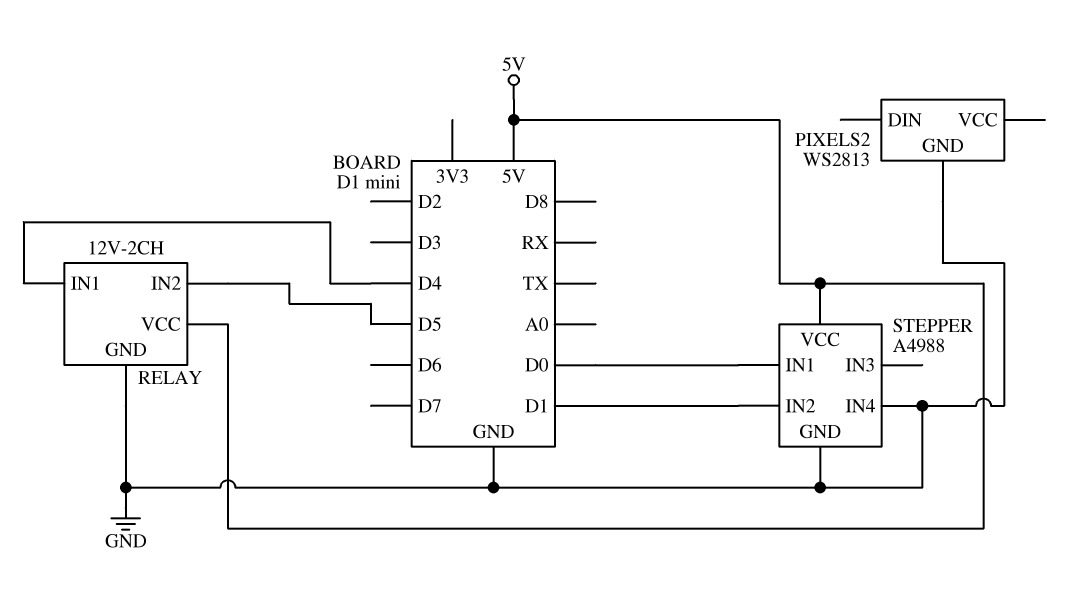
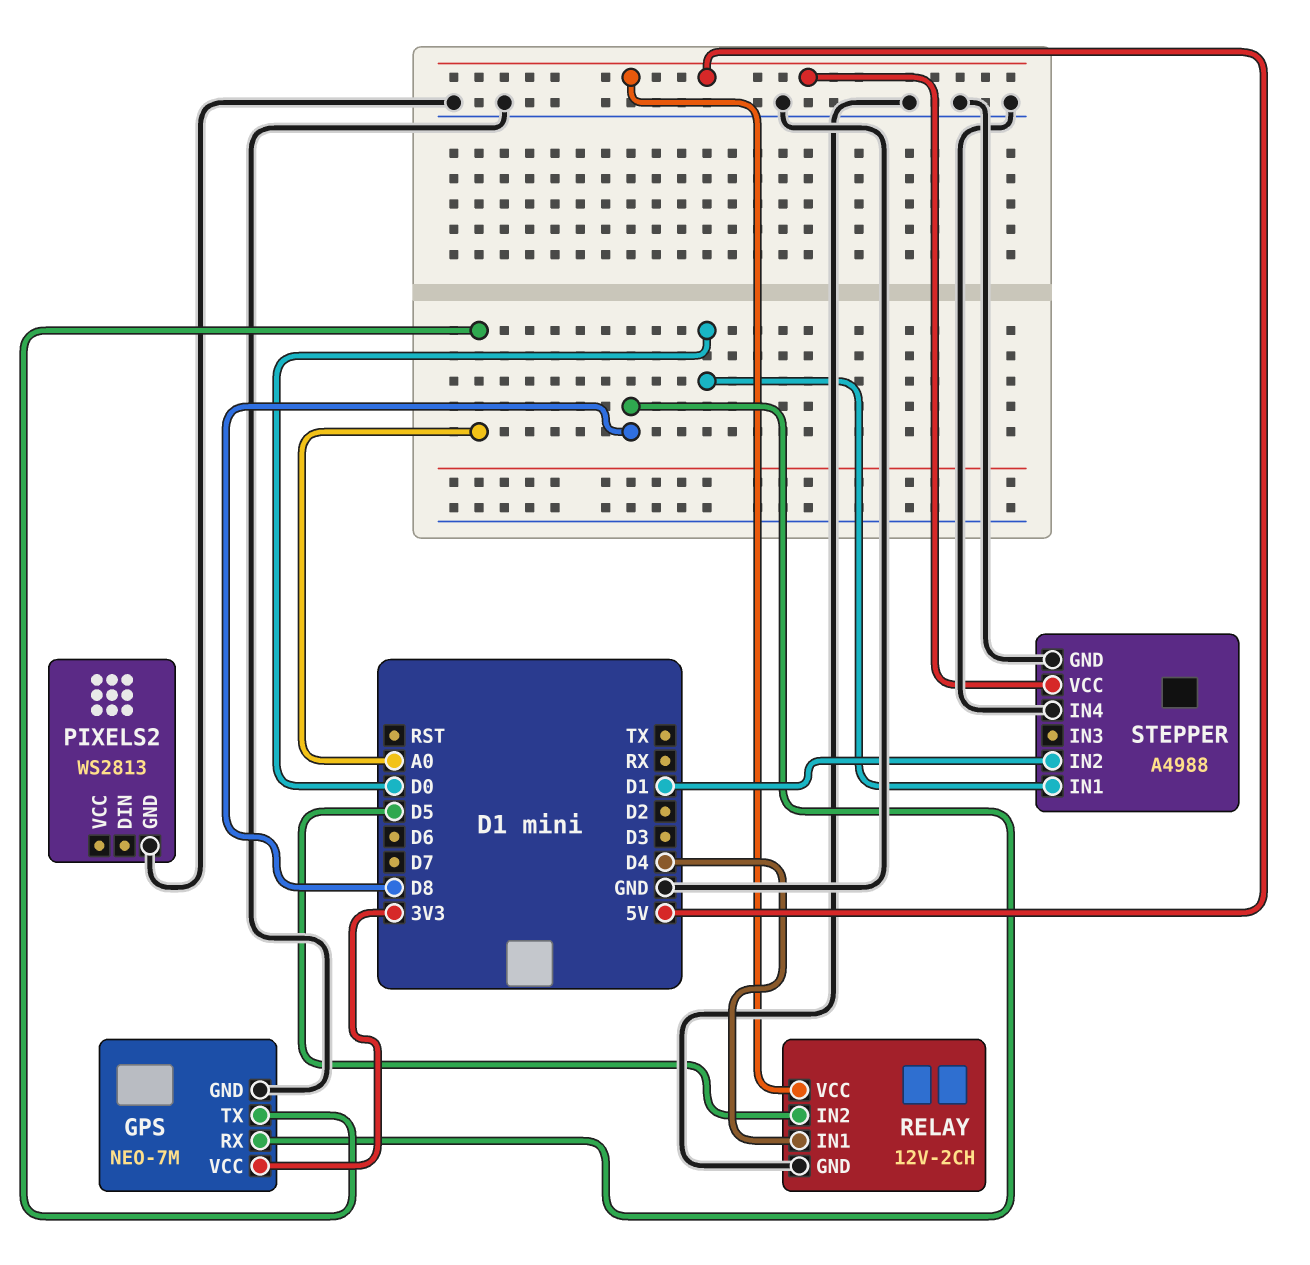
GPS: none -> NEO-7M
GPS pin GND: none -> GND
GPS pin RX: none -> D8
GPS pin TX: none -> A0
GPS pin VCC: none -> 3V3

